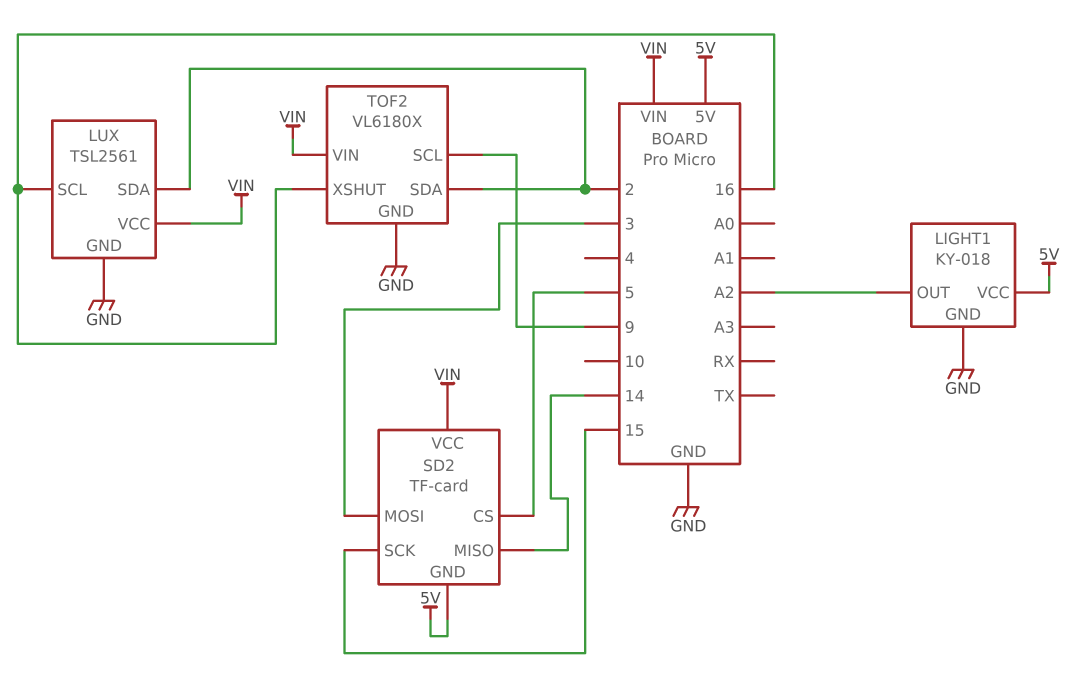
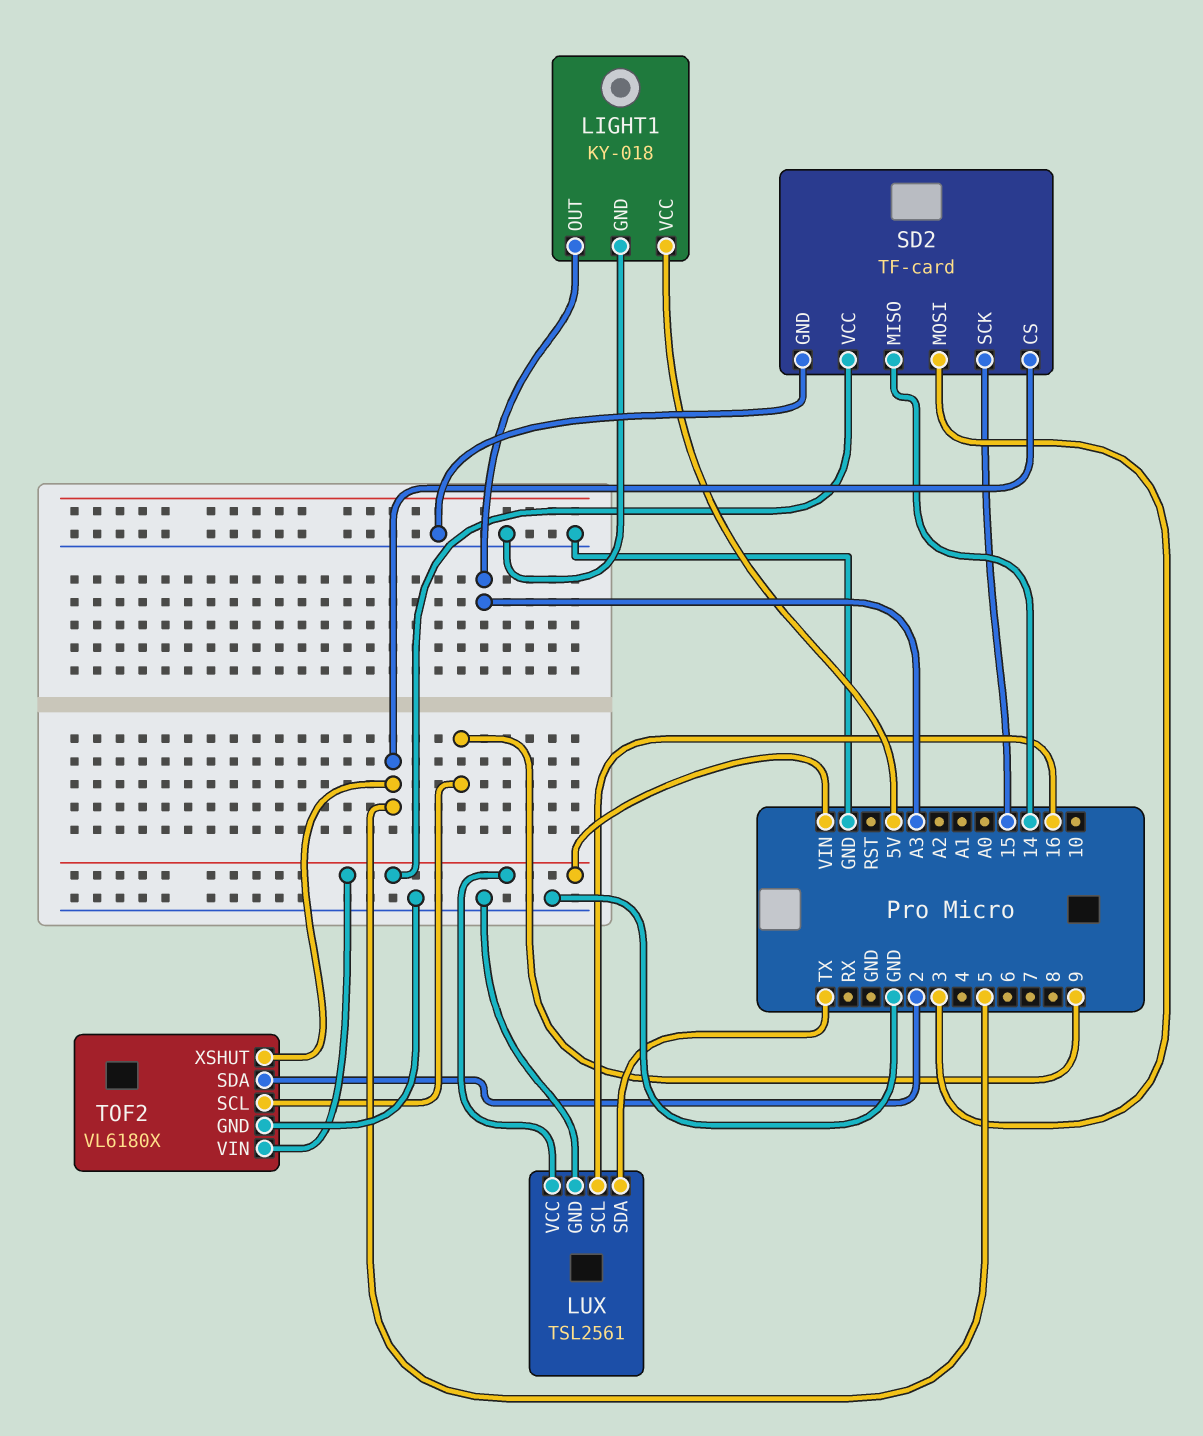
LIGHT1 pin OUT: A2 -> A3
LUX pin SDA: 2 -> TX
SD2 pin GND: 5V -> GND
TOF2 pin XSHUT: 16 -> 5

